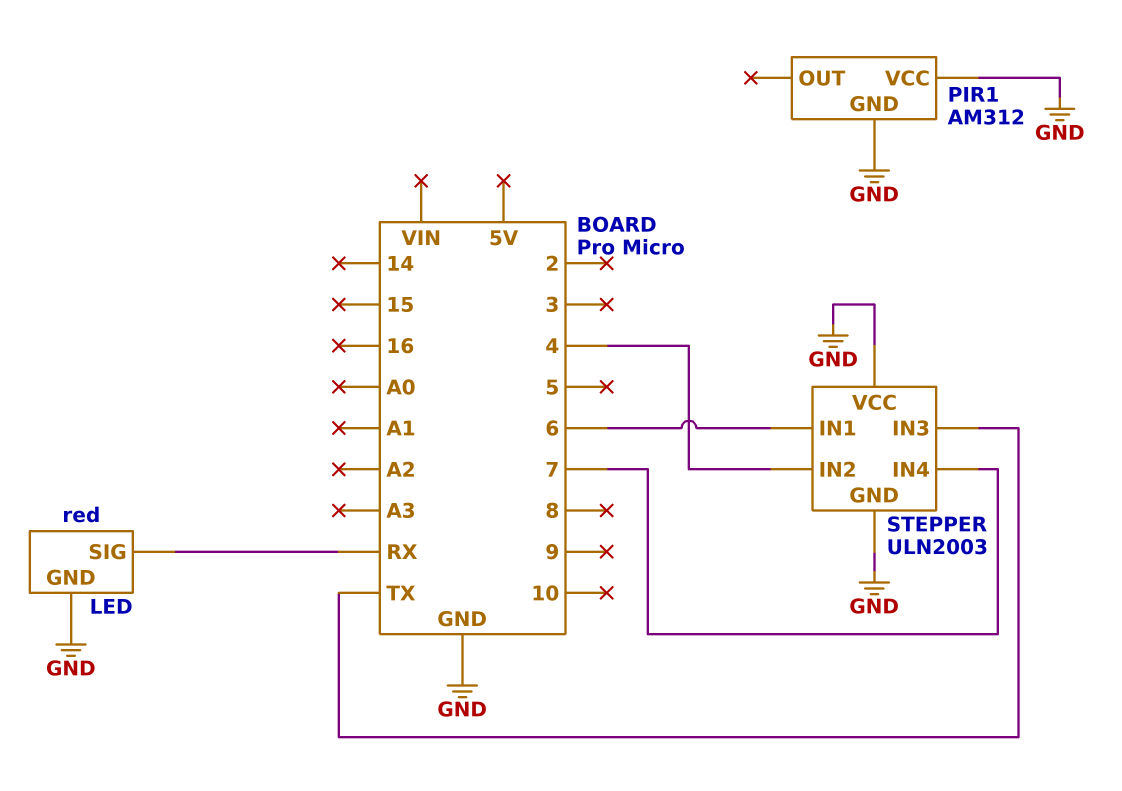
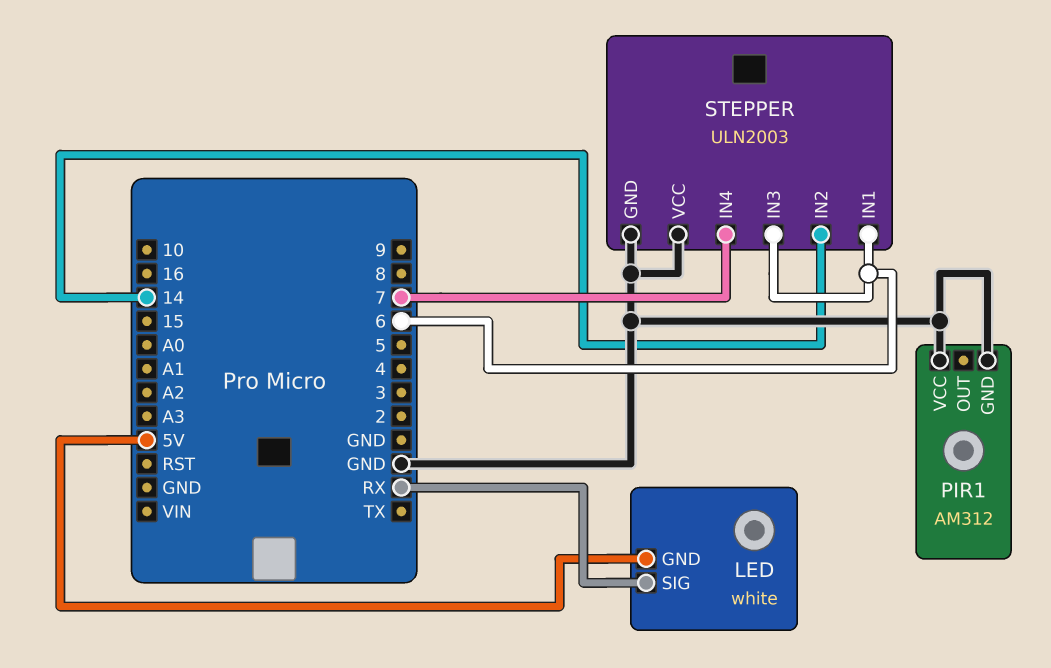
LED: red -> white
LED pin GND: GND -> 5V
STEPPER pin IN2: 4 -> 14
STEPPER pin IN3: TX -> 6

